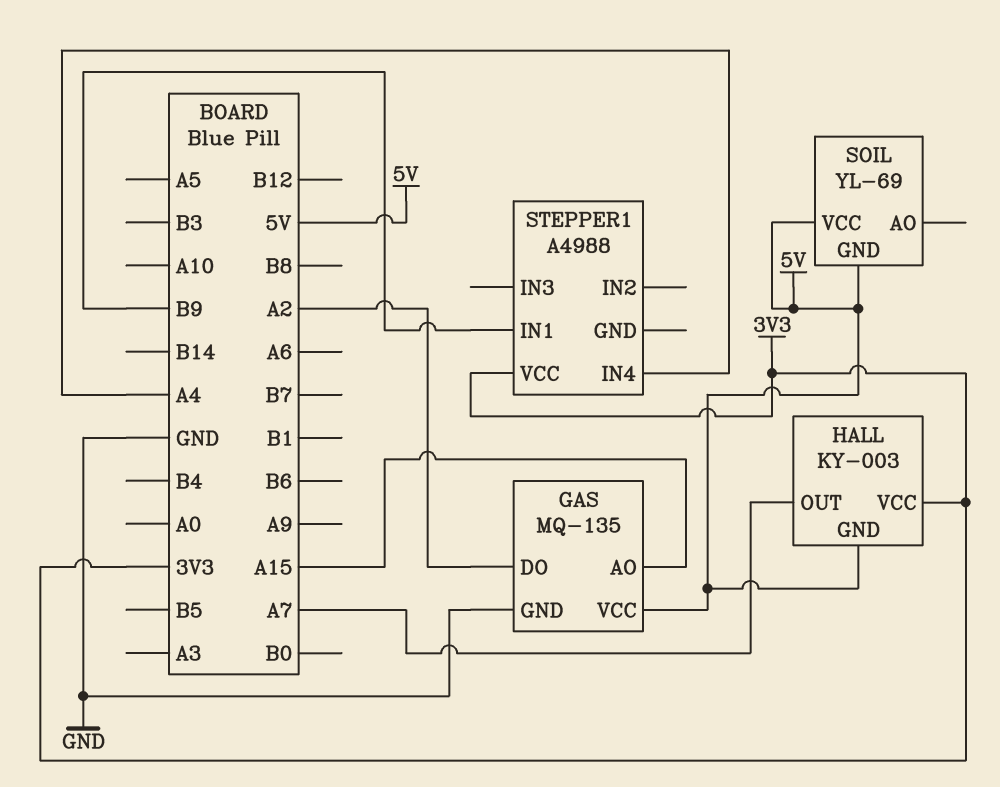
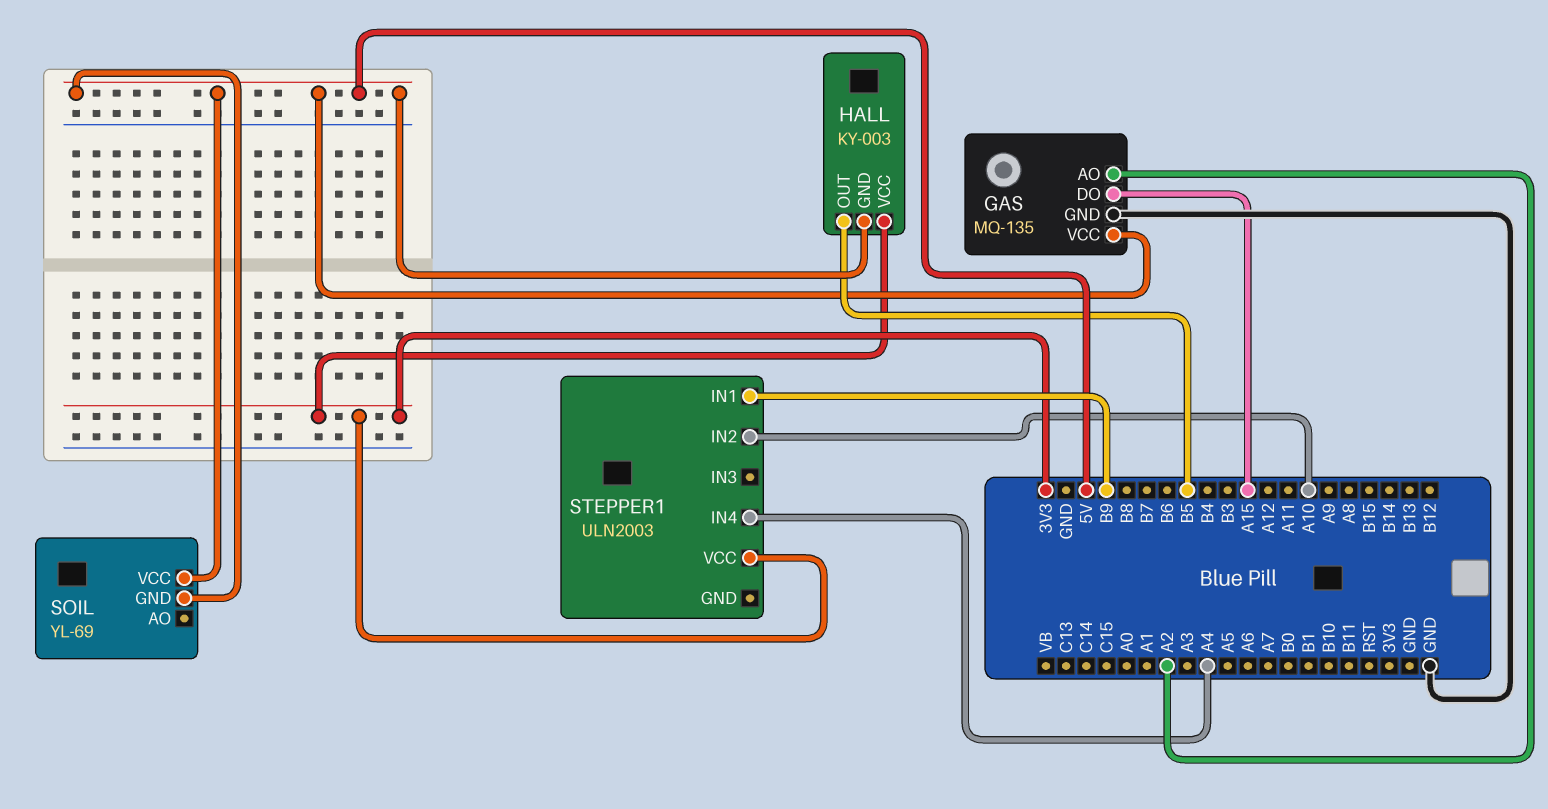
GAS pin AO: A15 -> A2
GAS pin DO: A2 -> A15
HALL pin OUT: A7 -> B5
STEPPER1: A4988 -> ULN2003
STEPPER1 pin IN2: none -> A10

